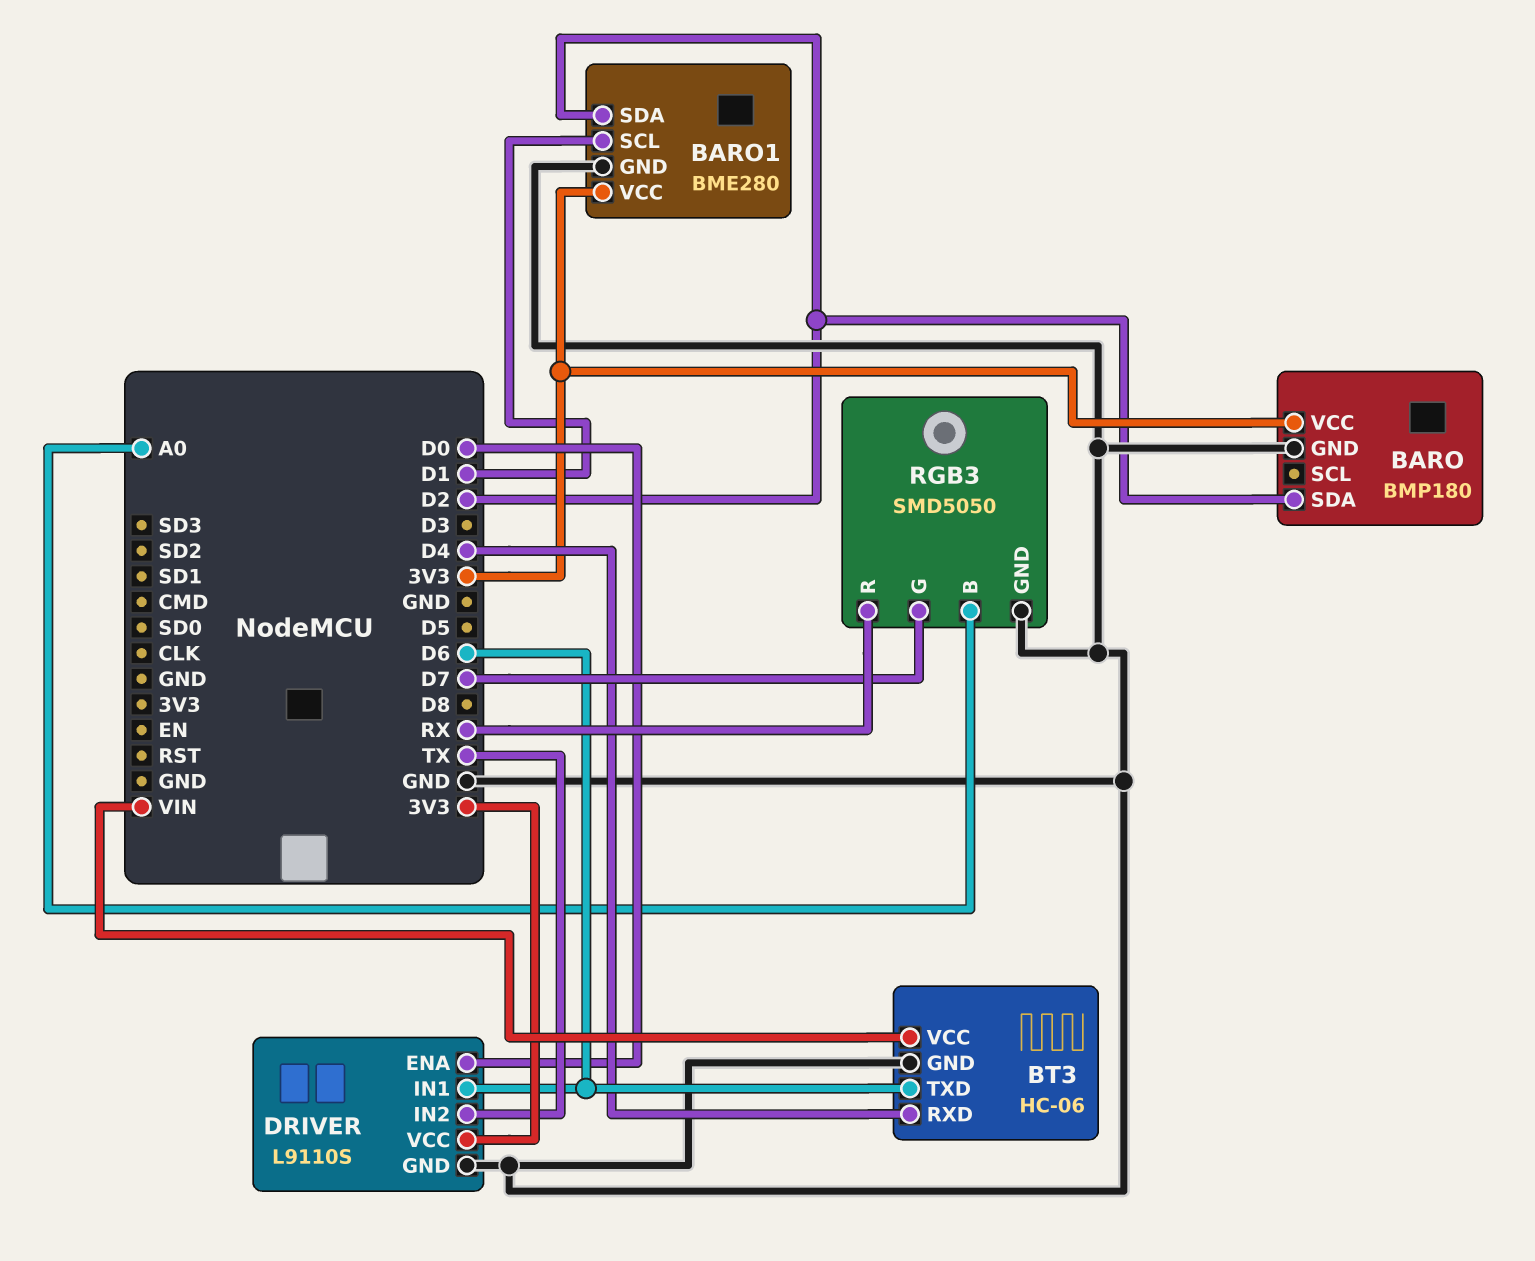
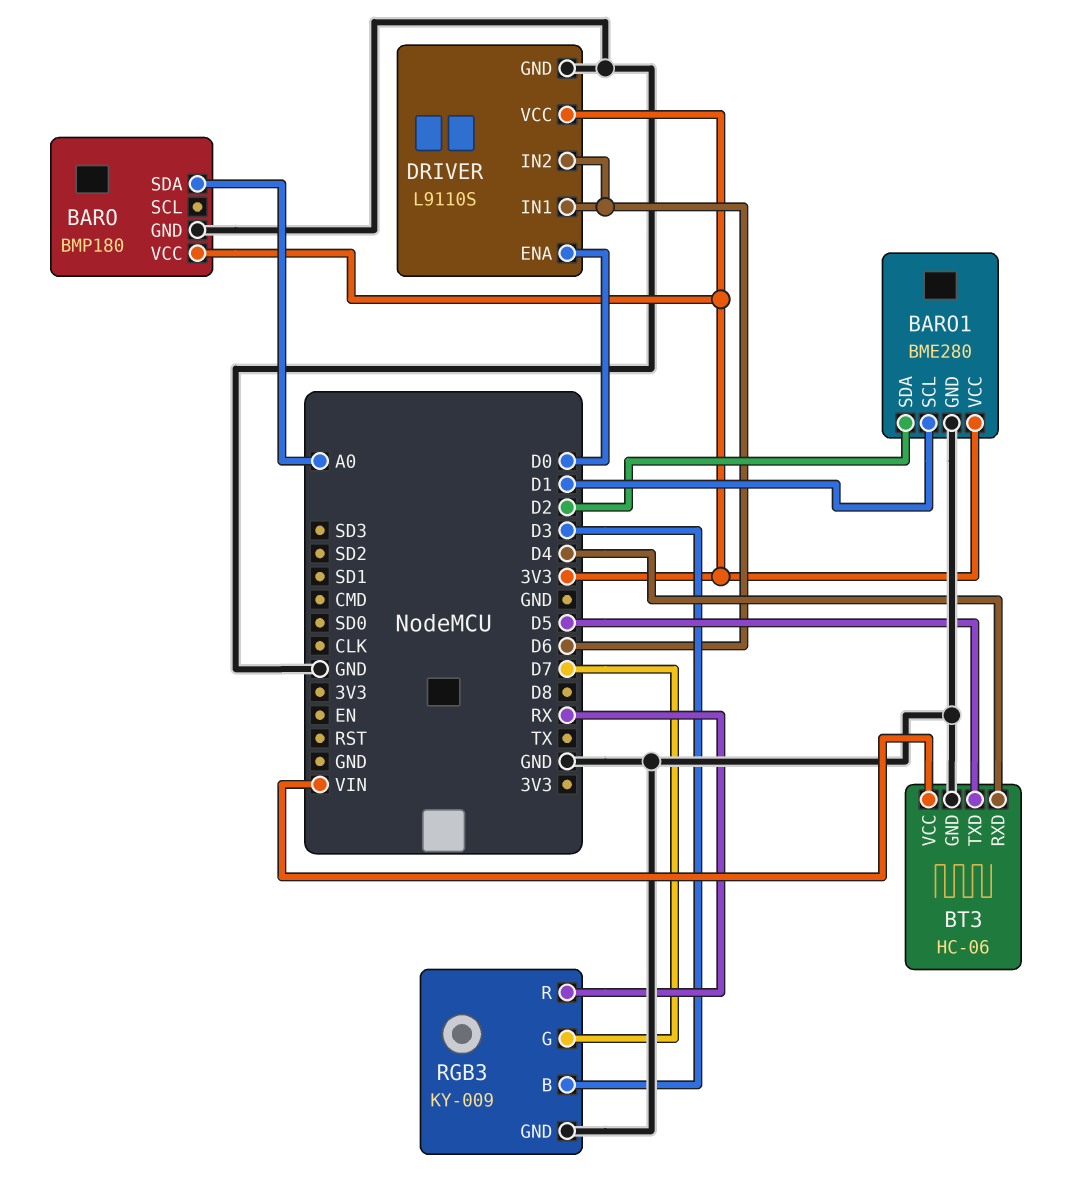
BARO pin SDA: D2 -> A0
BT3 pin TXD: D6 -> D5
DRIVER pin IN2: TX -> D6
RGB3: SMD5050 -> KY-009
RGB3 pin B: A0 -> D3

